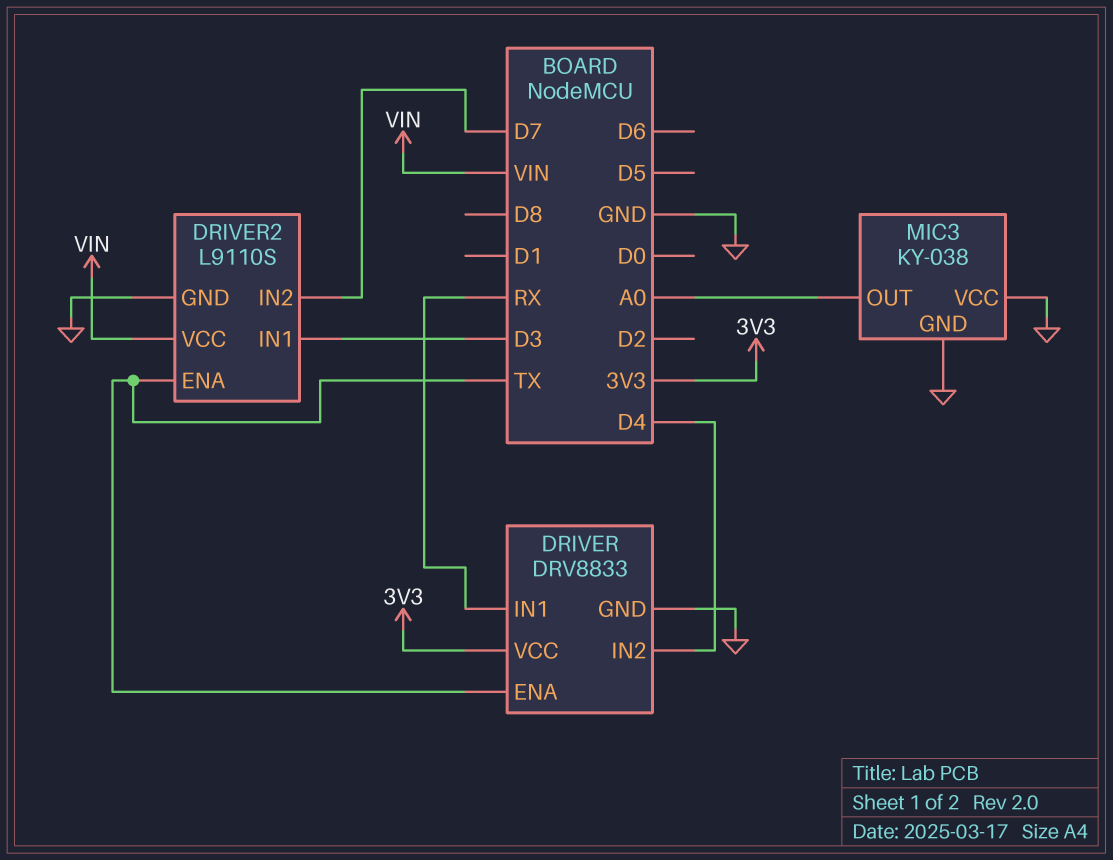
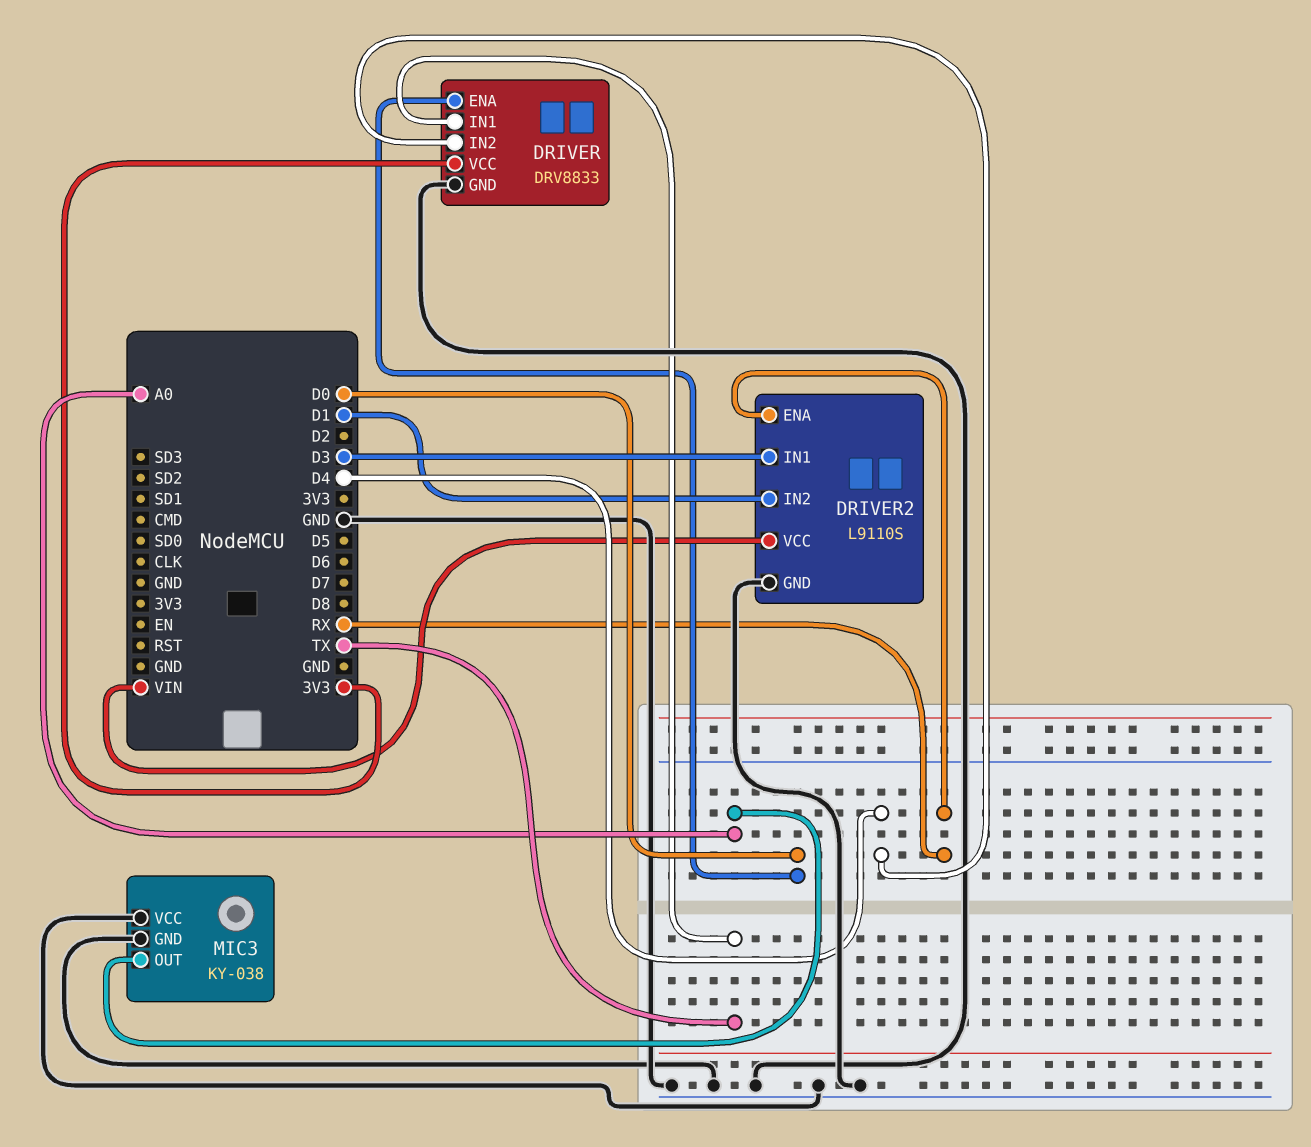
DRIVER pin ENA: TX -> D0
DRIVER pin IN1: RX -> TX
DRIVER2 pin ENA: TX -> RX
DRIVER2 pin IN2: D7 -> D1

